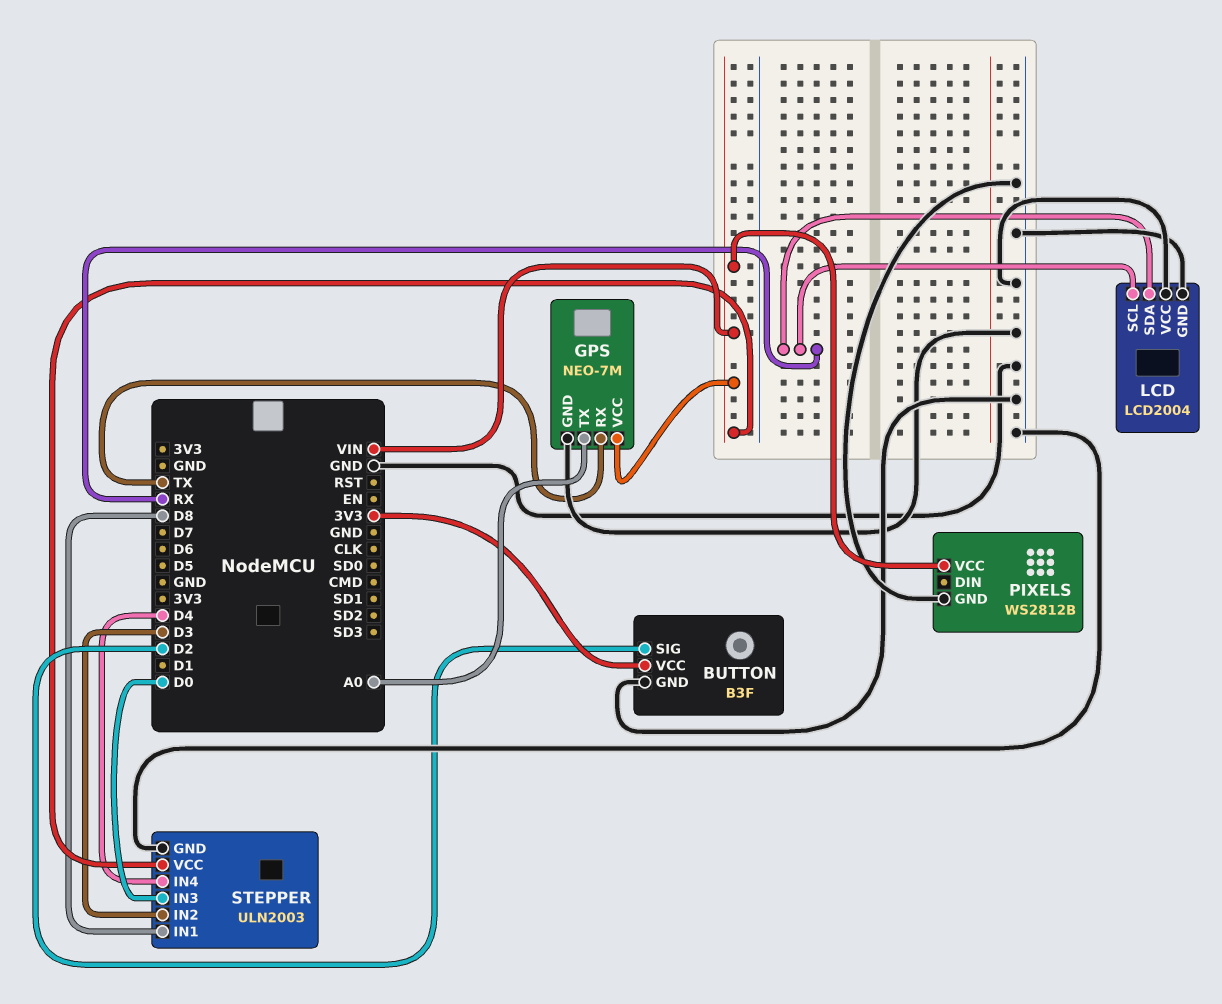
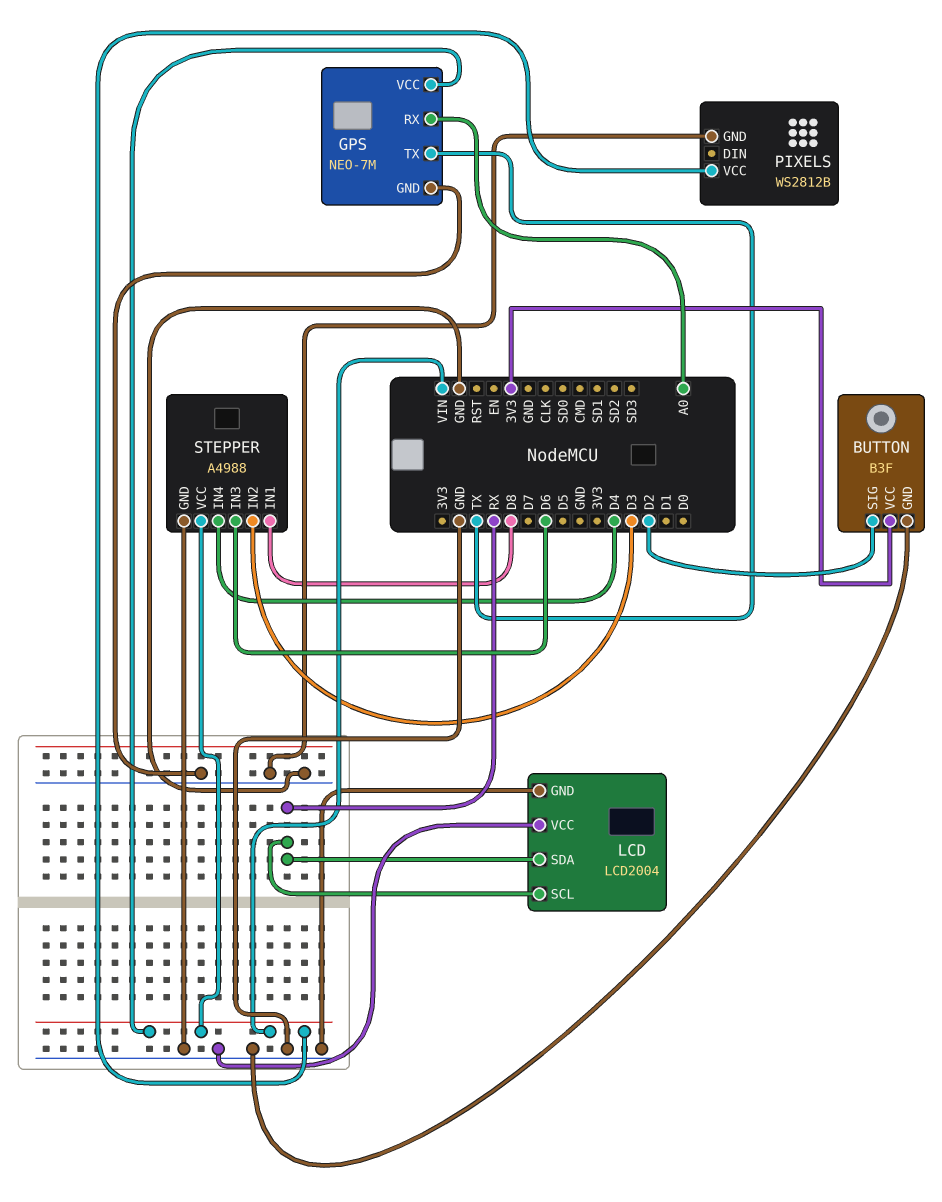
GPS pin RX: TX -> A0
GPS pin TX: A0 -> TX
STEPPER: ULN2003 -> A4988
STEPPER pin IN3: D0 -> D6

